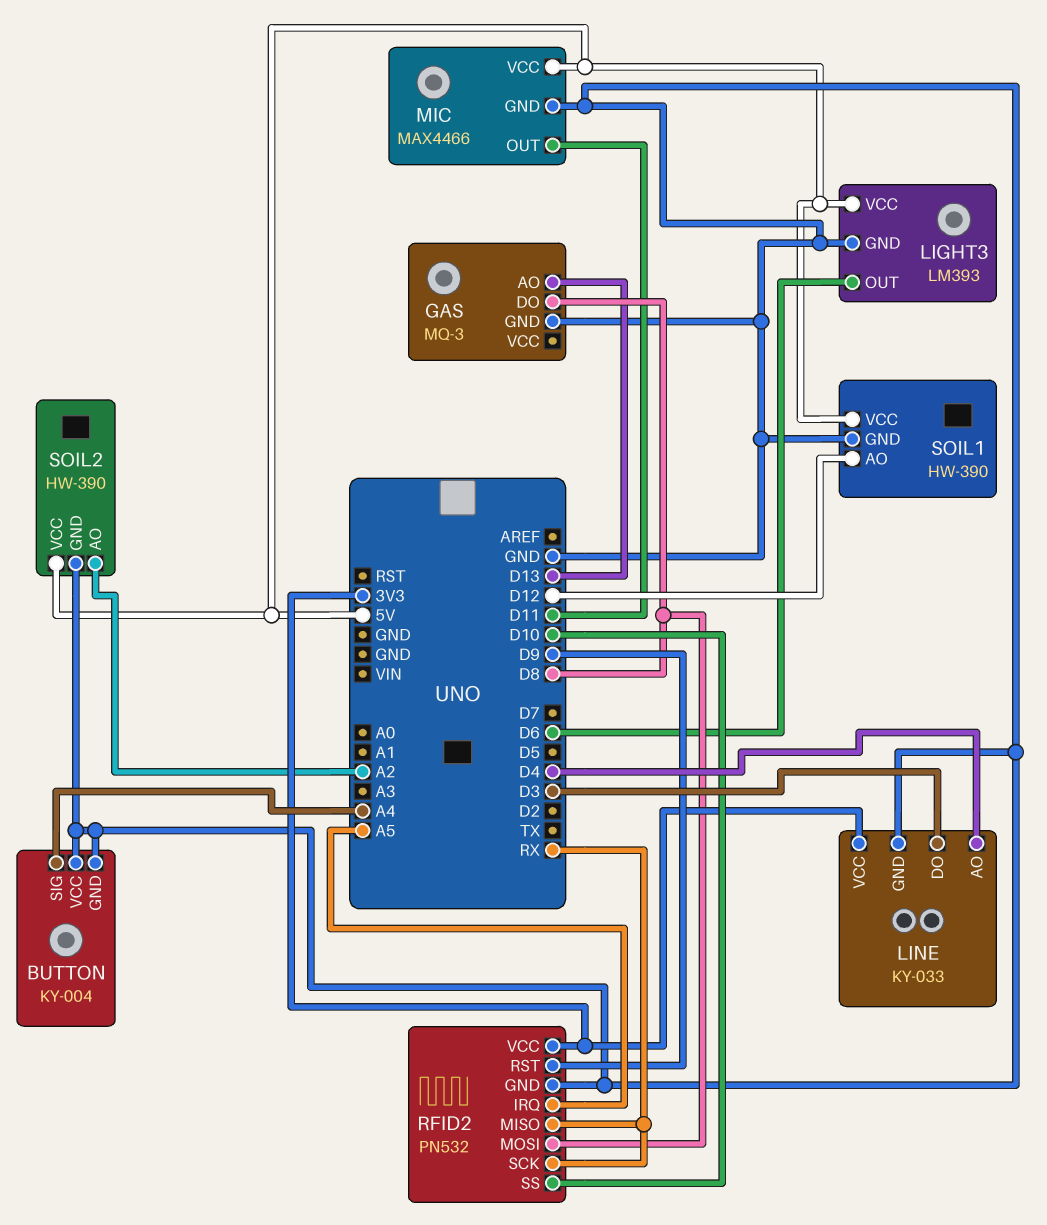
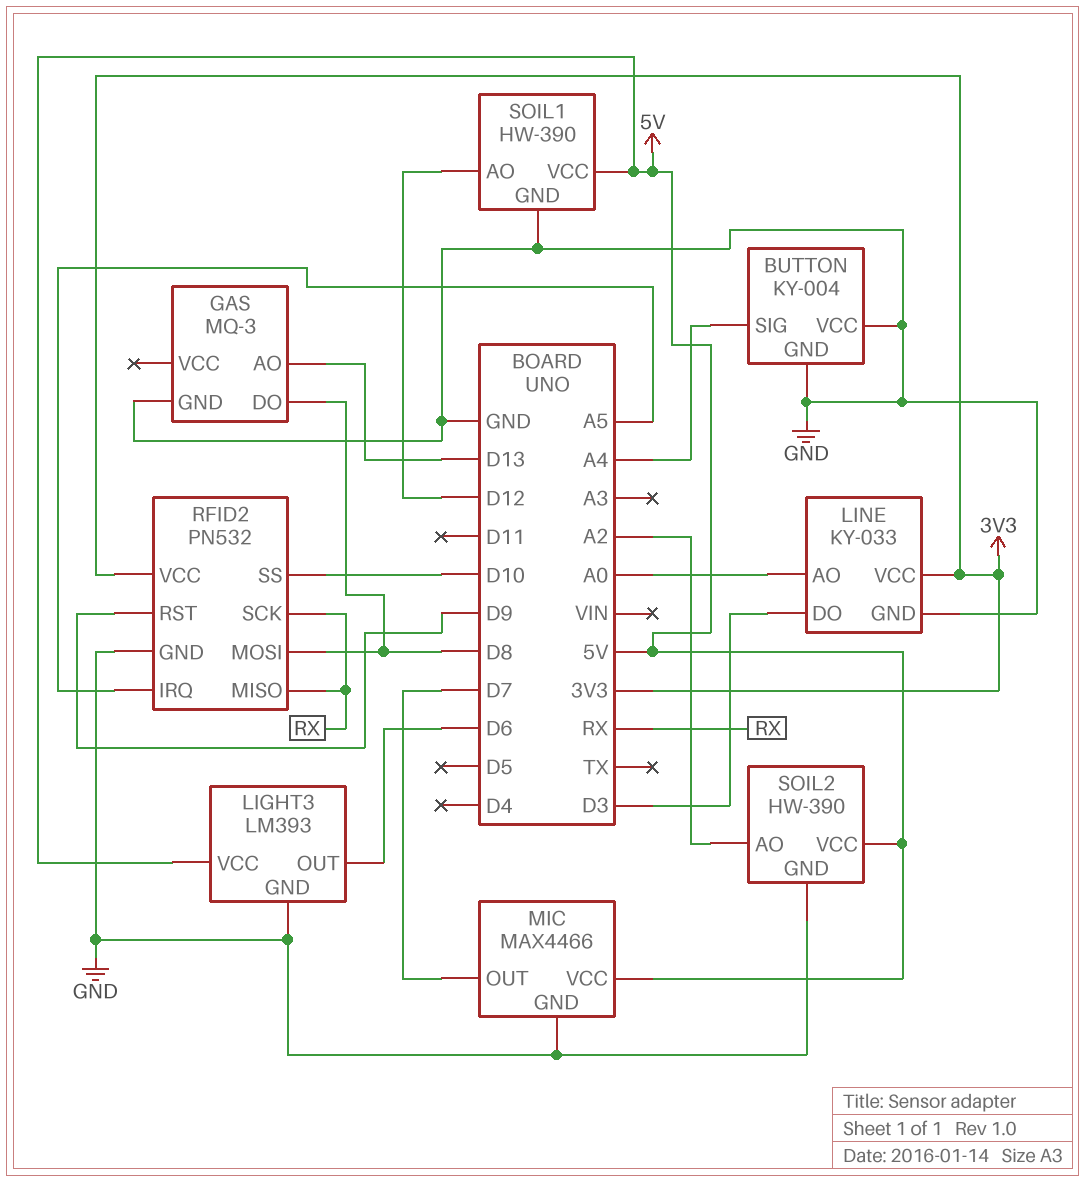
LINE pin AO: D4 -> A0
MIC pin OUT: D11 -> D7

